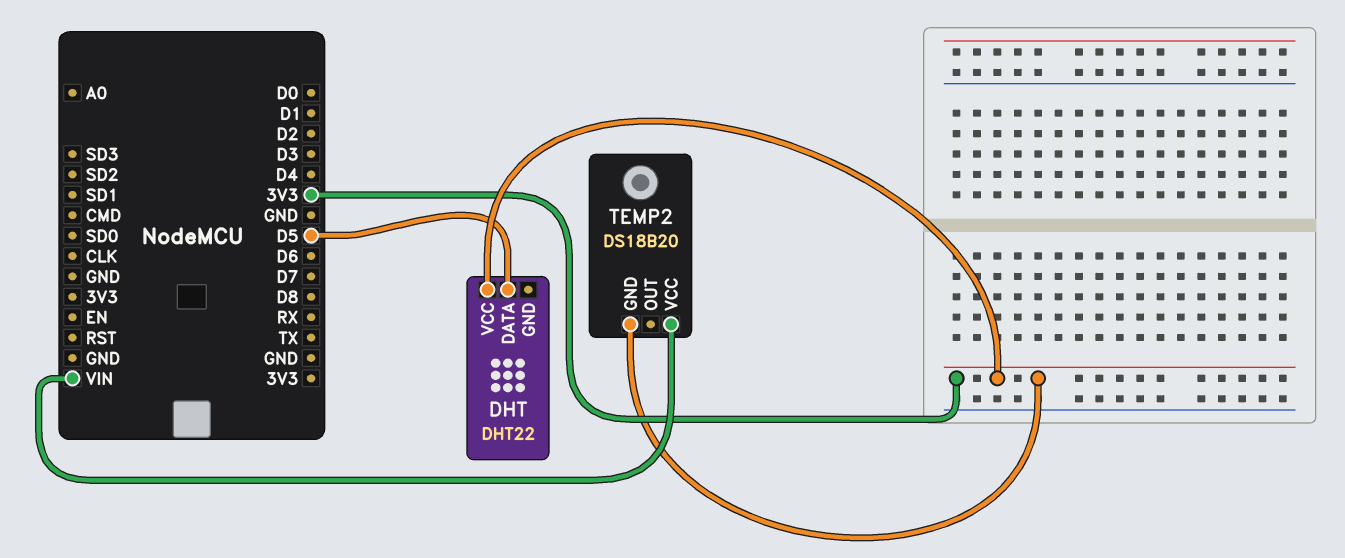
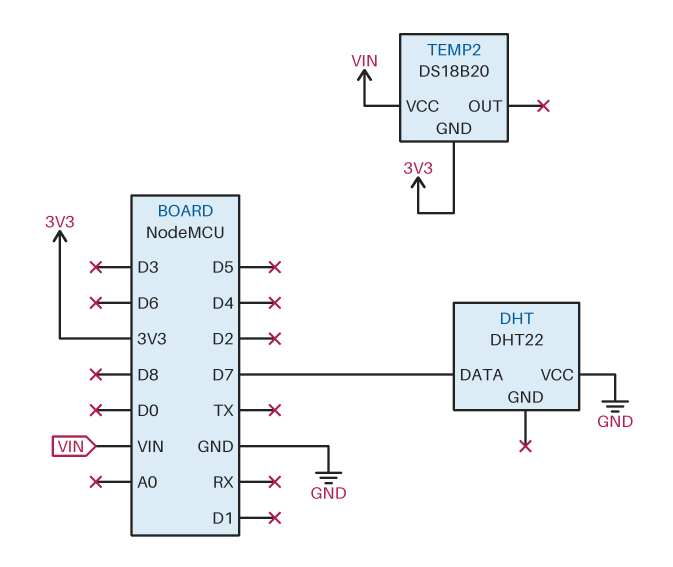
DHT pin DATA: D5 -> D7
DHT pin VCC: 3V3 -> GND

